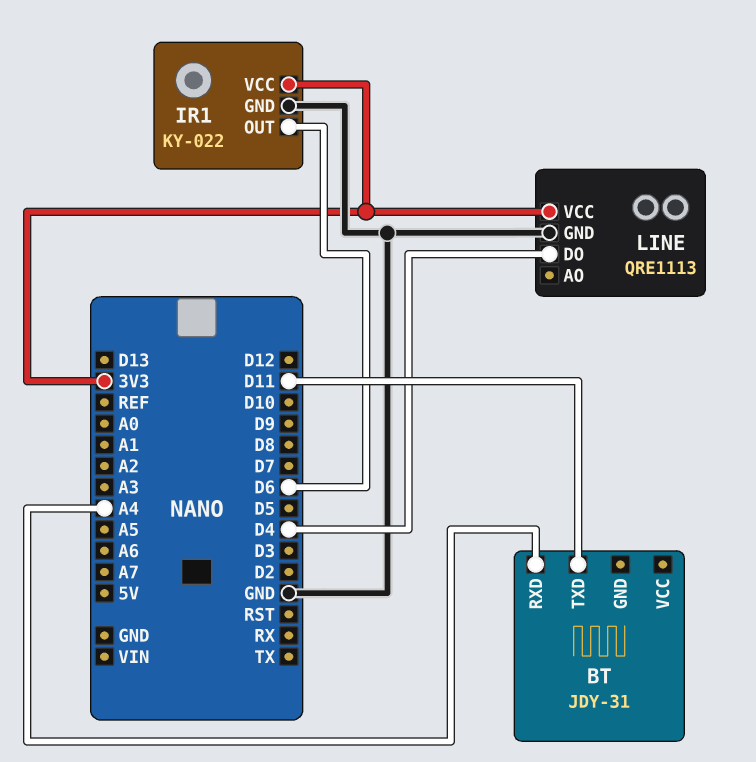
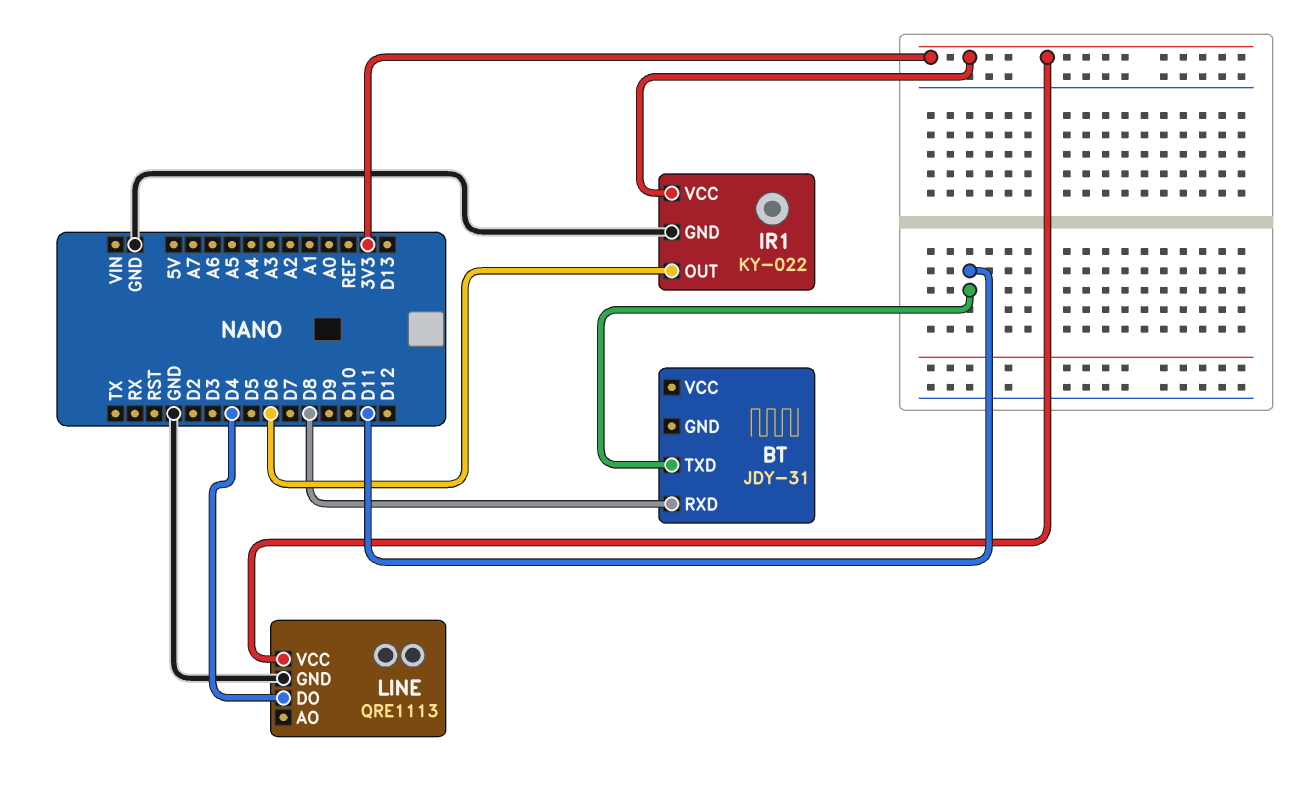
BT pin RXD: A4 -> D8

